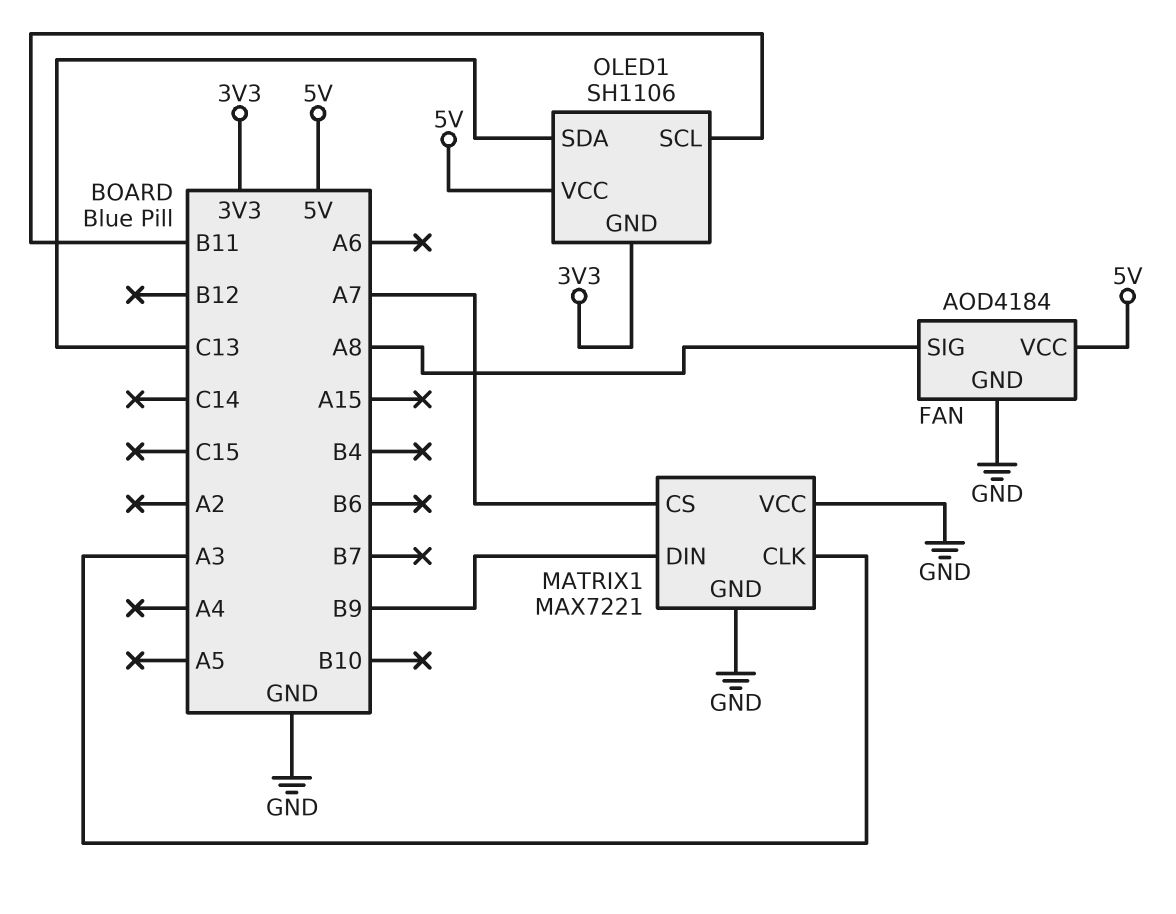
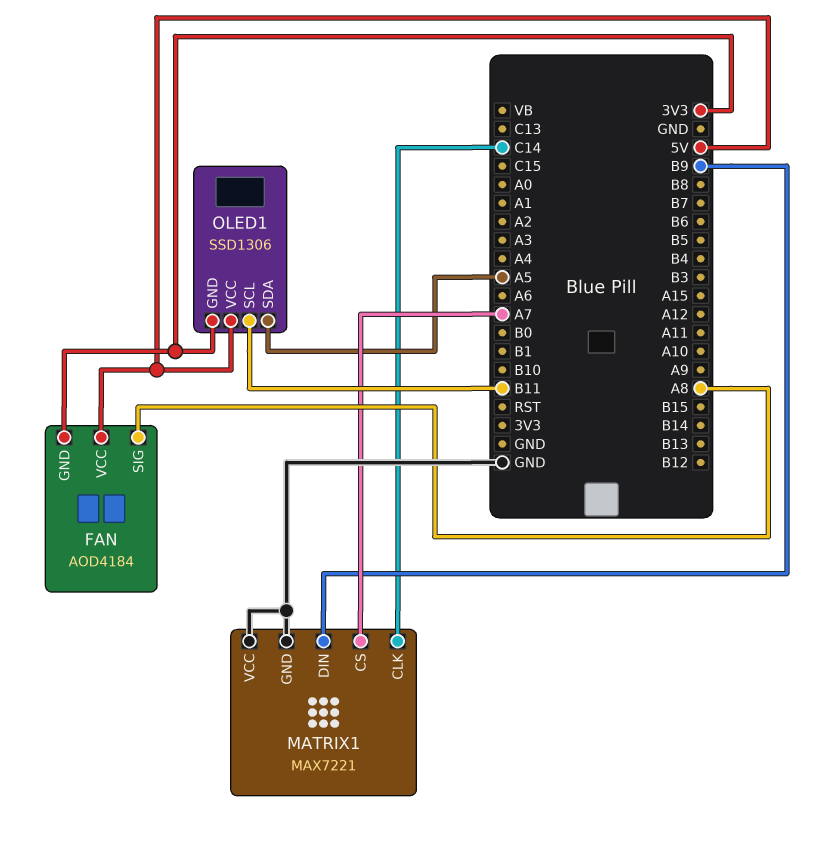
FAN pin GND: GND -> 3V3
MATRIX1 pin CLK: A3 -> C14
OLED1: SH1106 -> SSD1306
OLED1 pin SDA: C13 -> A5

